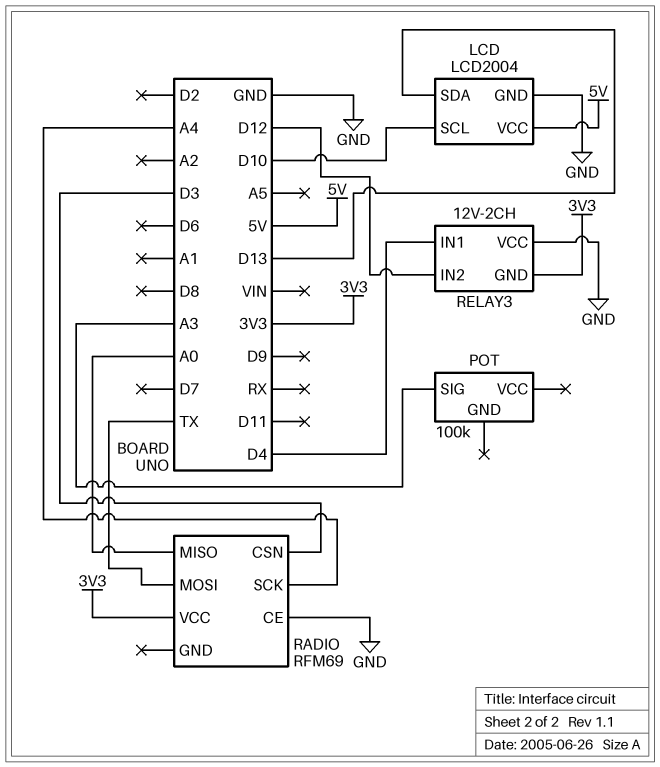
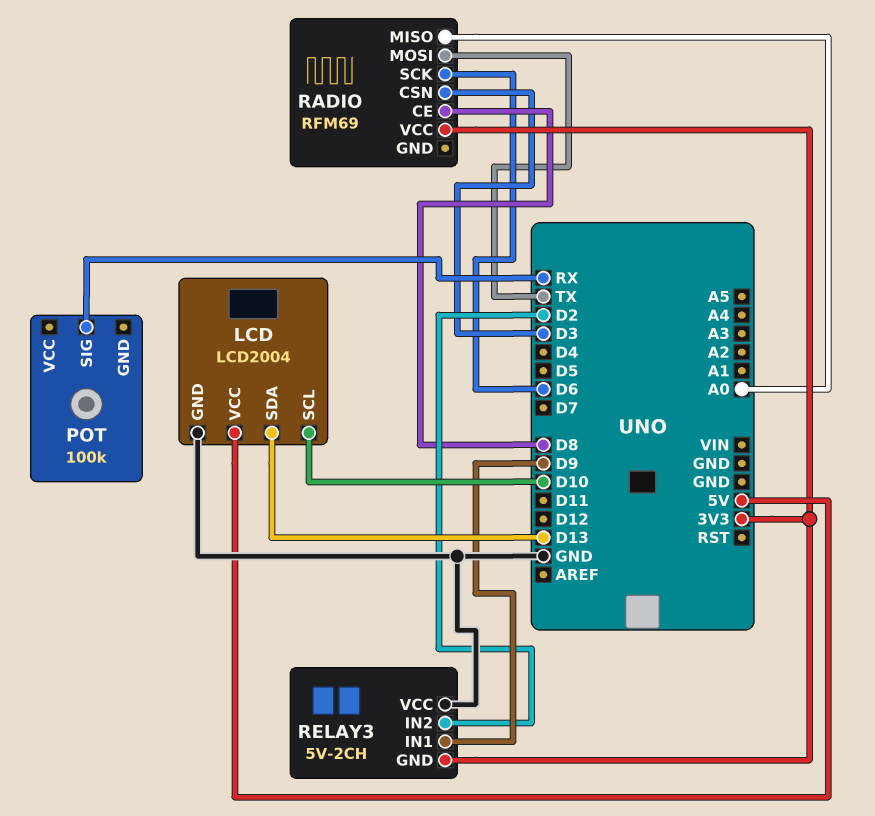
POT pin SIG: A3 -> RX
RADIO pin CE: GND -> D8
RADIO pin SCK: A4 -> D6
RELAY3: 12V-2CH -> 5V-2CH
RELAY3 pin IN1: D4 -> D9
RELAY3 pin IN2: D12 -> D2

